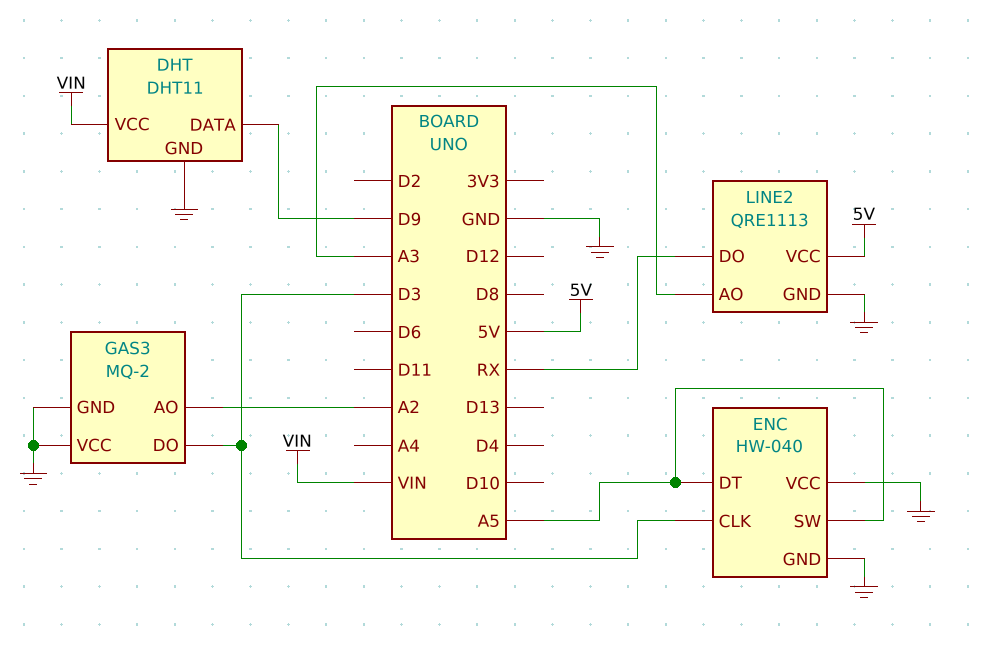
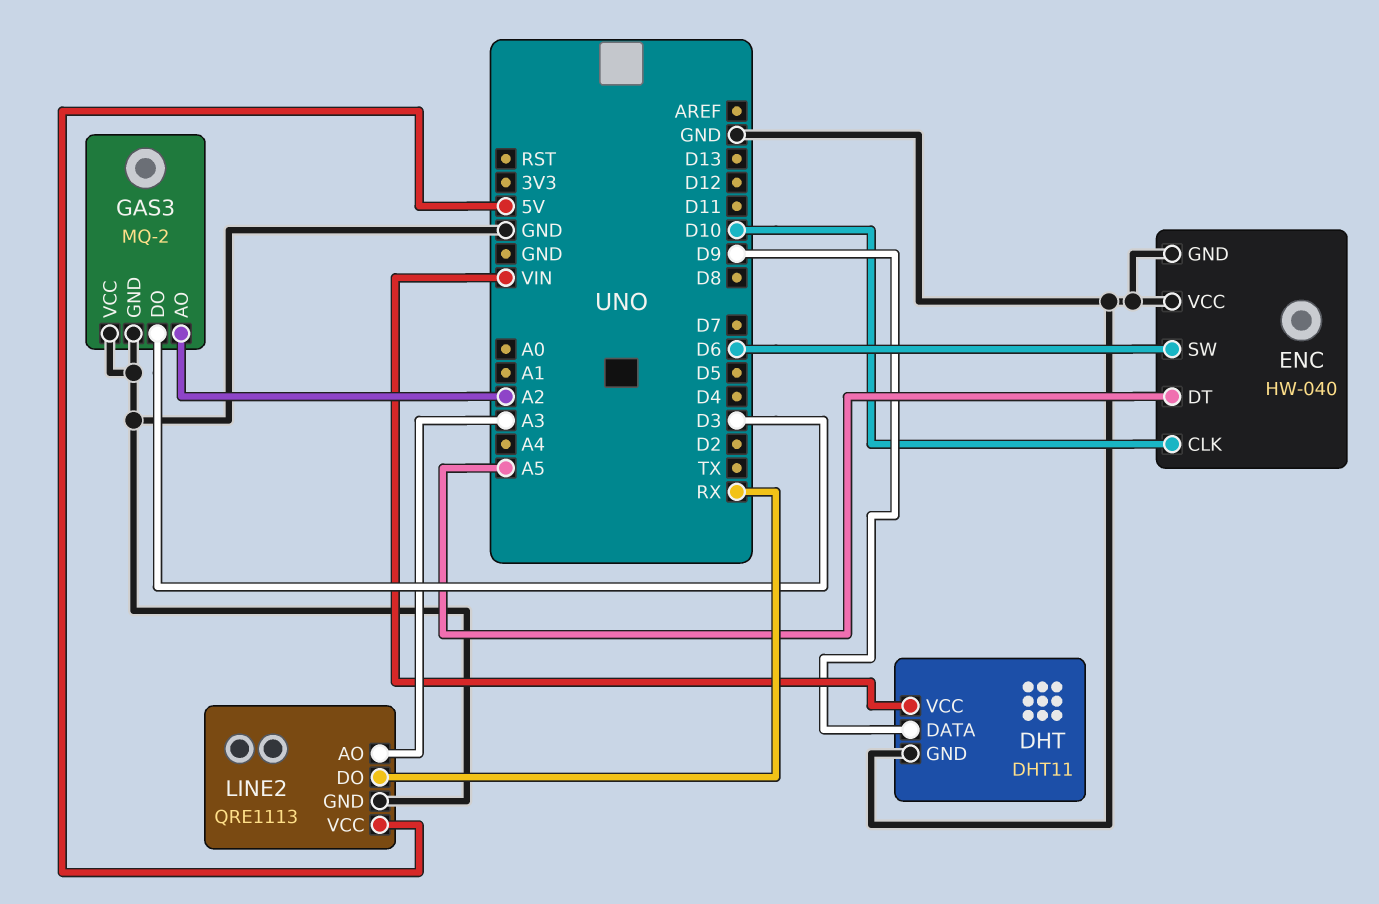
ENC pin CLK: D3 -> D10
ENC pin SW: A5 -> D6

